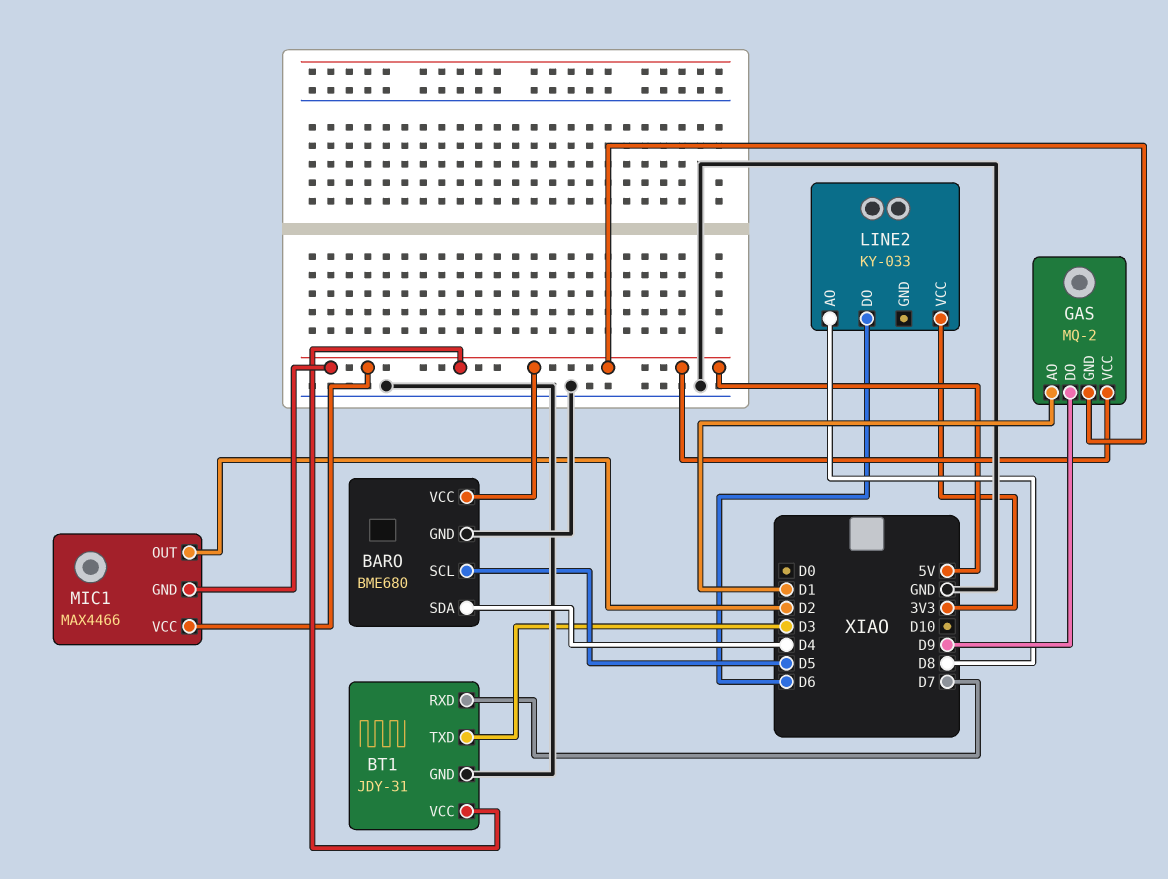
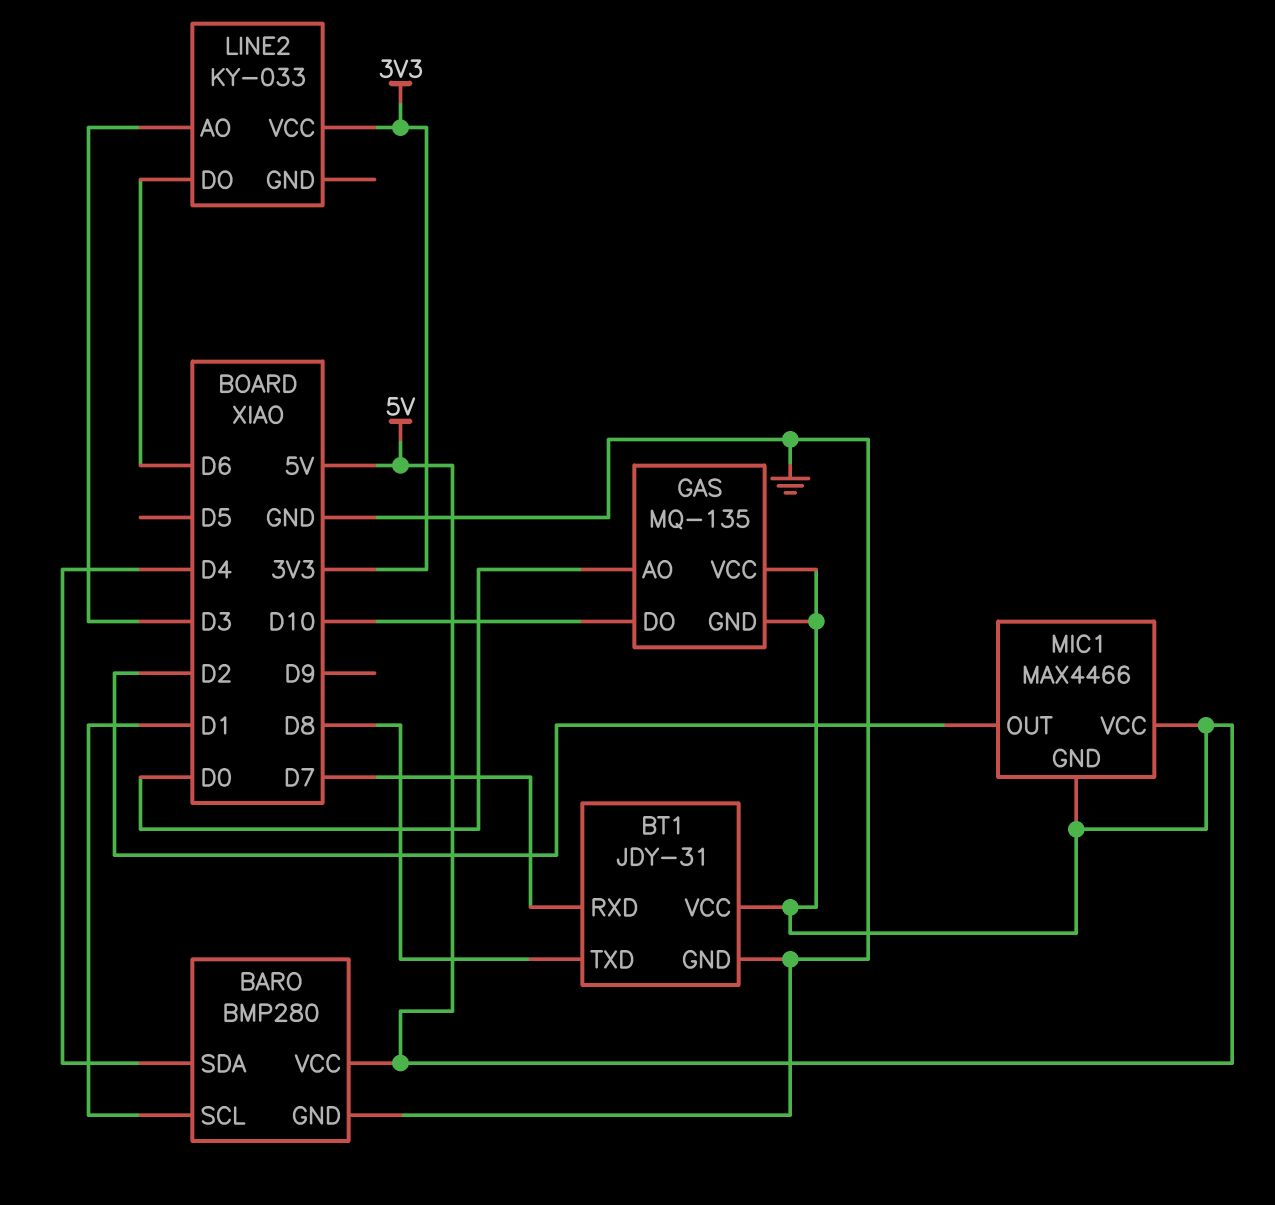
BARO: BME680 -> BMP280
BARO pin SCL: D5 -> D1
BT1 pin TXD: D3 -> D8
GAS: MQ-2 -> MQ-135
GAS pin AO: D1 -> D0
GAS pin DO: D9 -> D10
LINE2 pin AO: D8 -> D3

